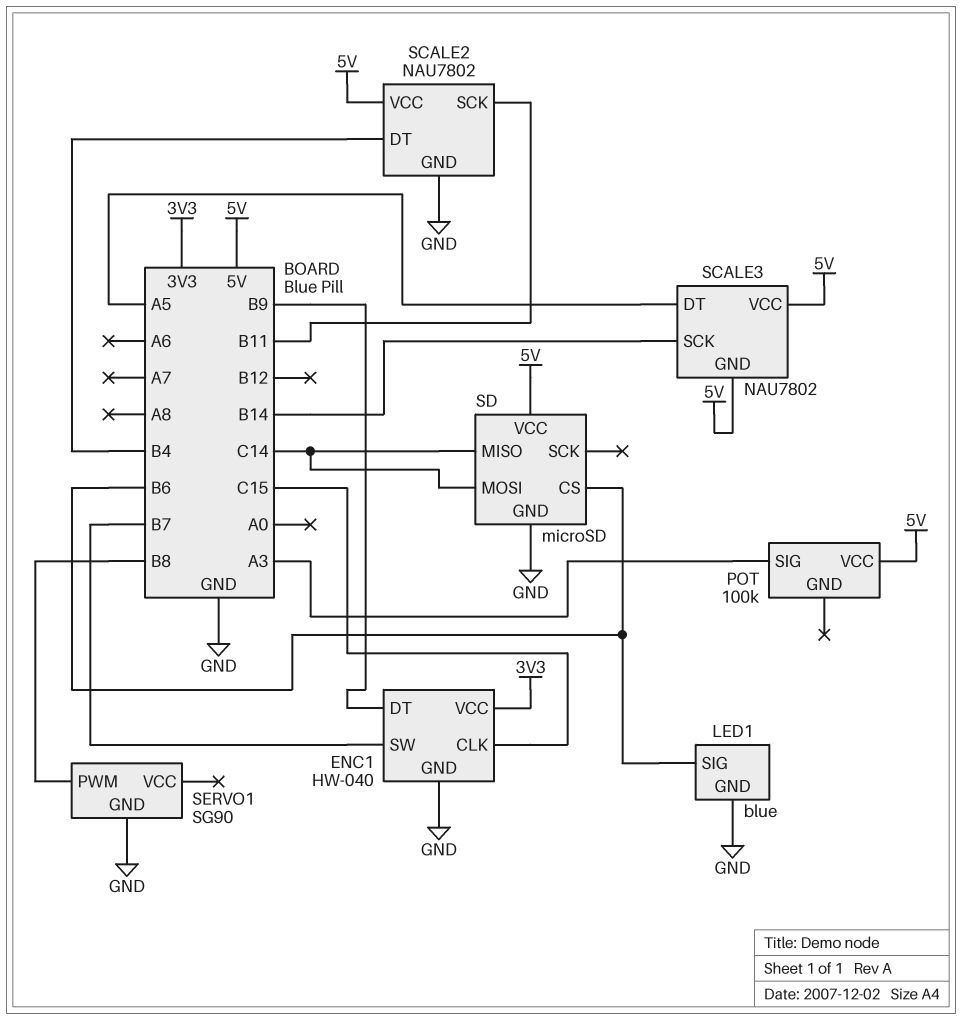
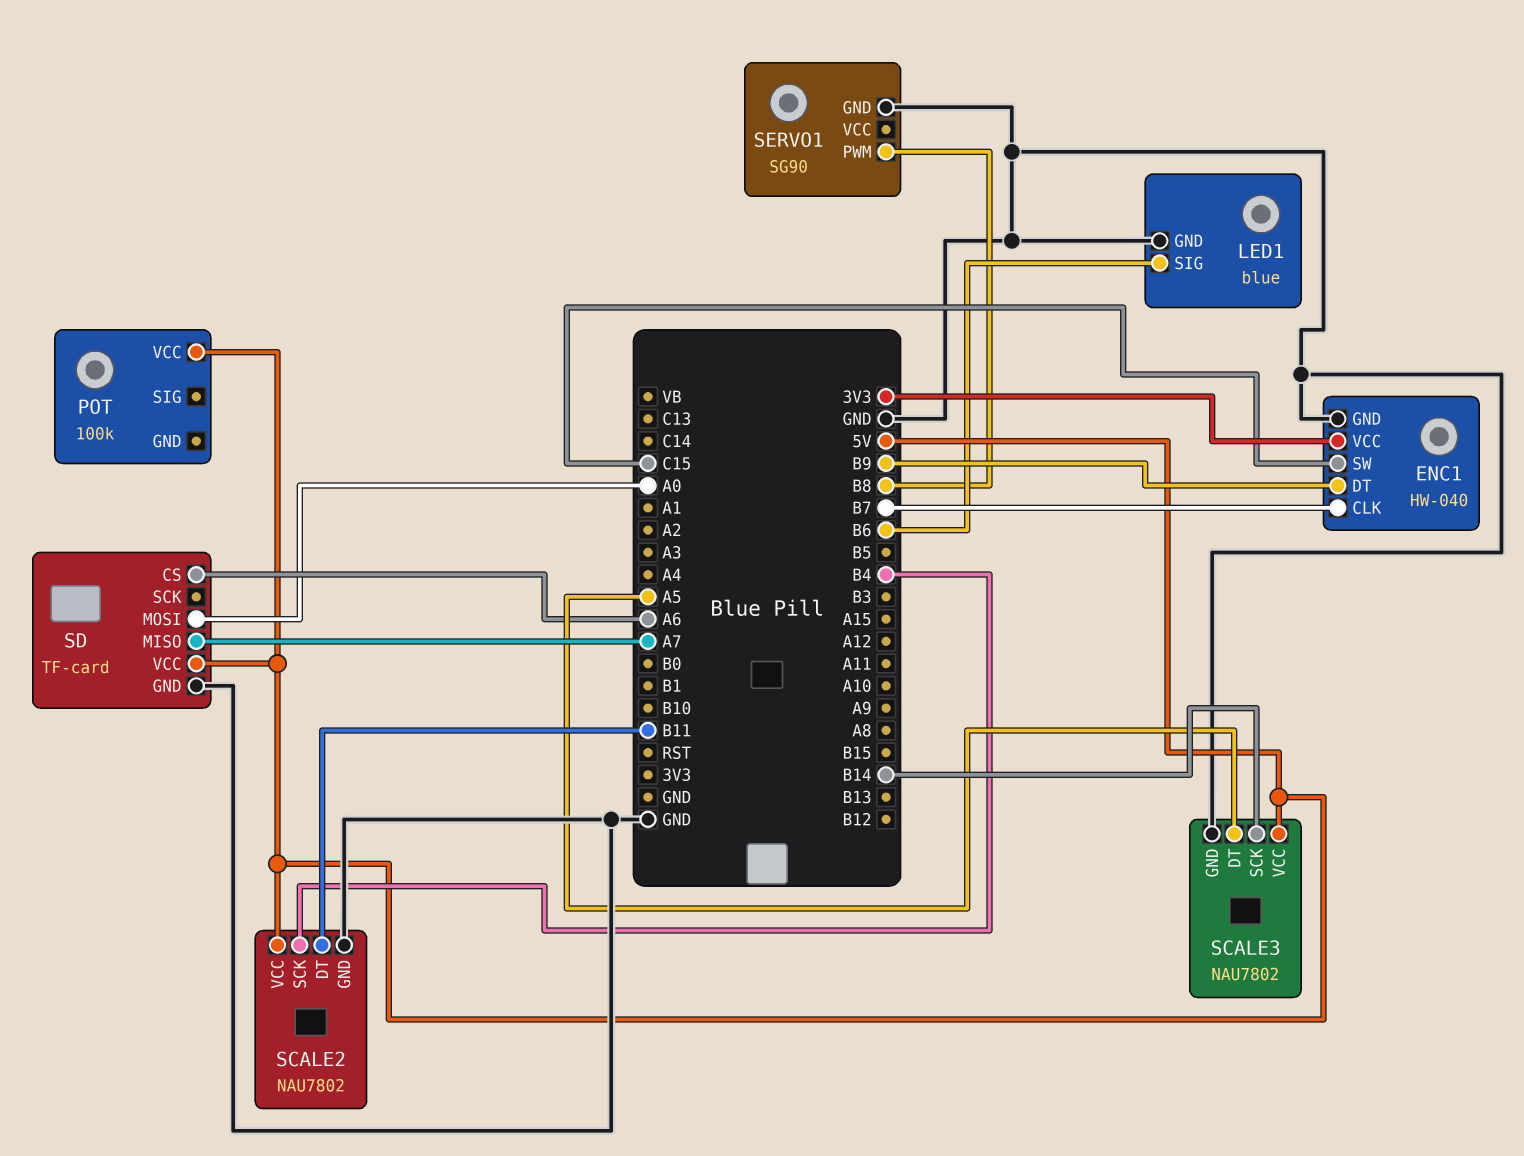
ENC1 pin CLK: C15 -> B7
ENC1 pin SW: B7 -> C15
POT pin SIG: A3 -> none
SCALE2 pin DT: B4 -> B11
SCALE2 pin SCK: B11 -> B4
SCALE3 pin GND: 5V -> GND
SD: microSD -> TF-card
SD pin CS: B6 -> A6
SD pin MISO: C14 -> A7
SD pin MOSI: C14 -> A0

